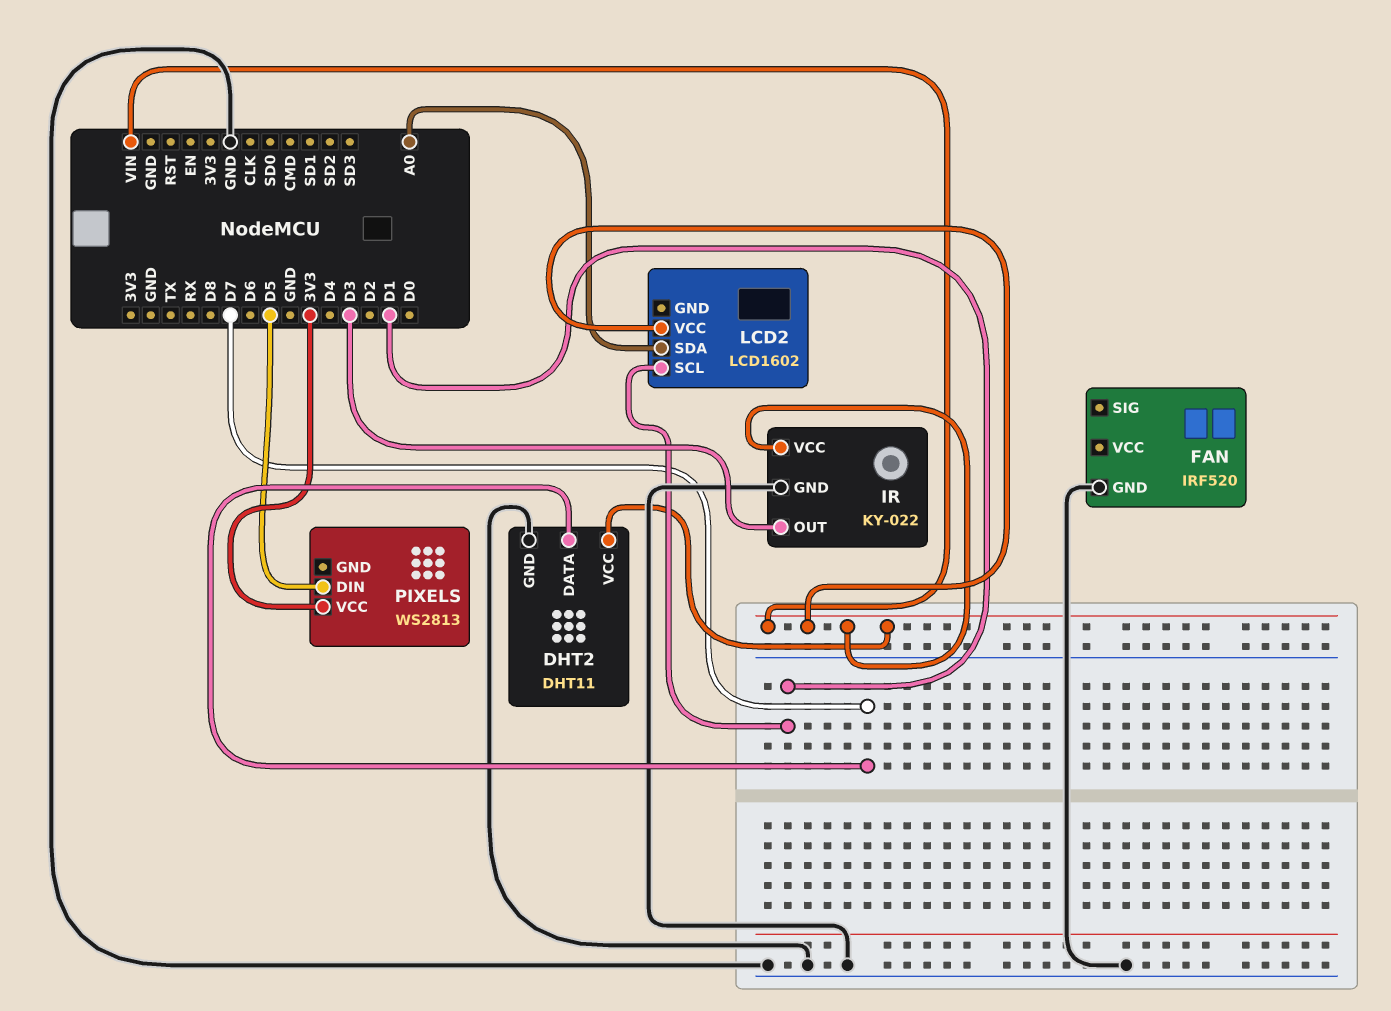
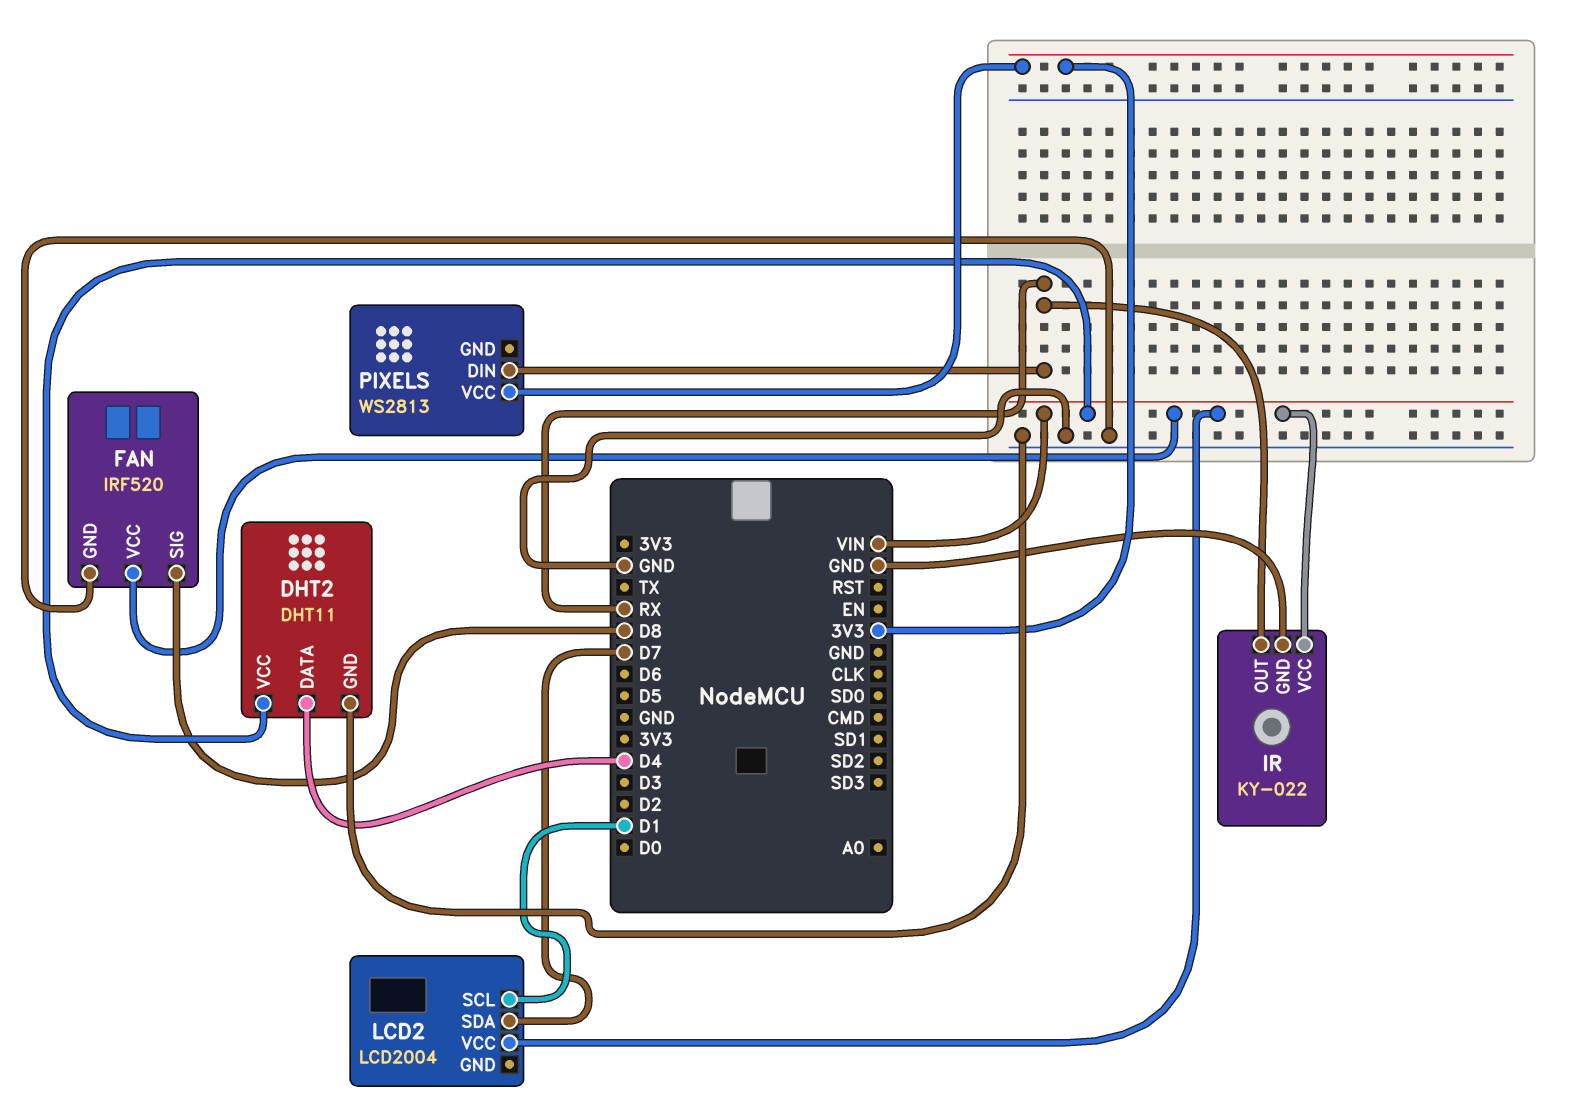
DHT2 pin DATA: D7 -> D4
FAN pin SIG: none -> D8
FAN pin VCC: none -> VIN
IR pin OUT: D3 -> RX
LCD2: LCD1602 -> LCD2004
LCD2 pin SDA: A0 -> D7
PIXELS pin DIN: D5 -> RX

